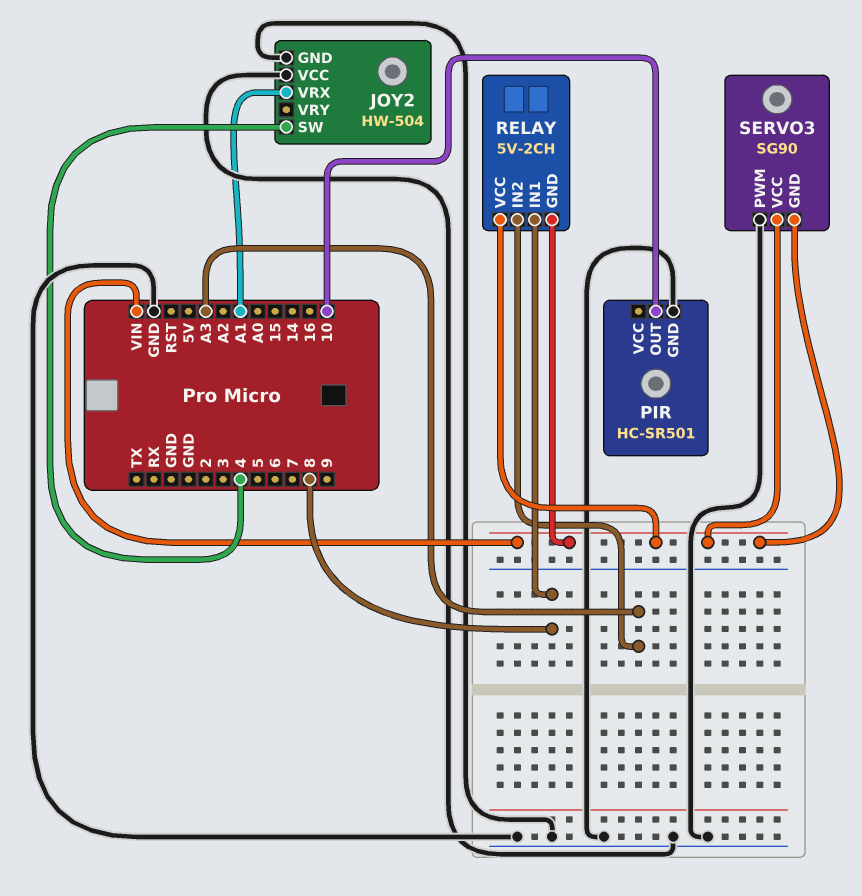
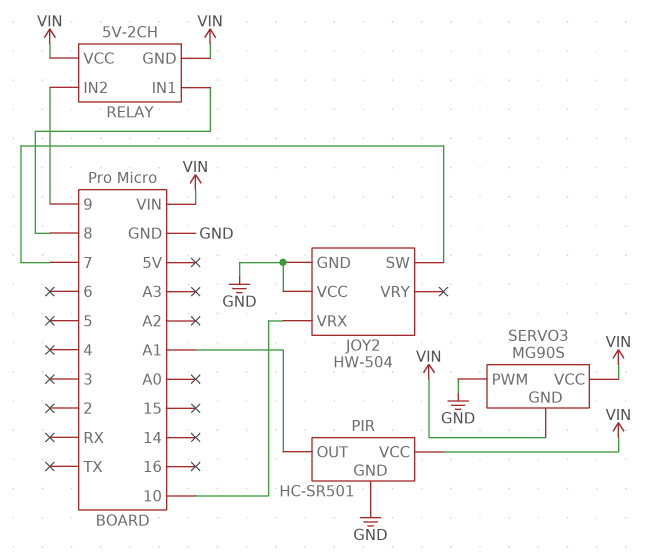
JOY2 pin SW: 4 -> 7
JOY2 pin VRX: A1 -> 10
PIR pin OUT: 10 -> A1
PIR pin VCC: none -> VIN
RELAY pin IN2: A3 -> 9
SERVO3: SG90 -> MG90S

